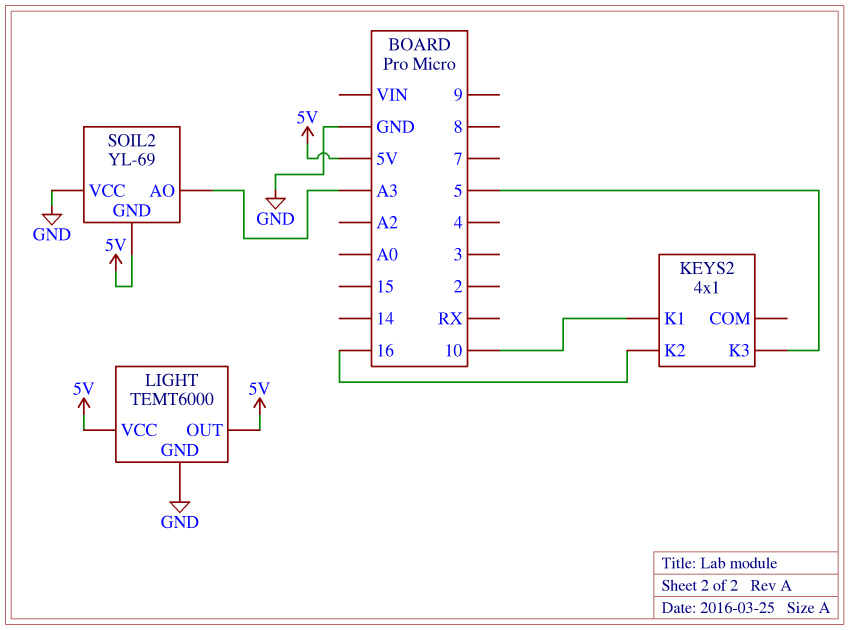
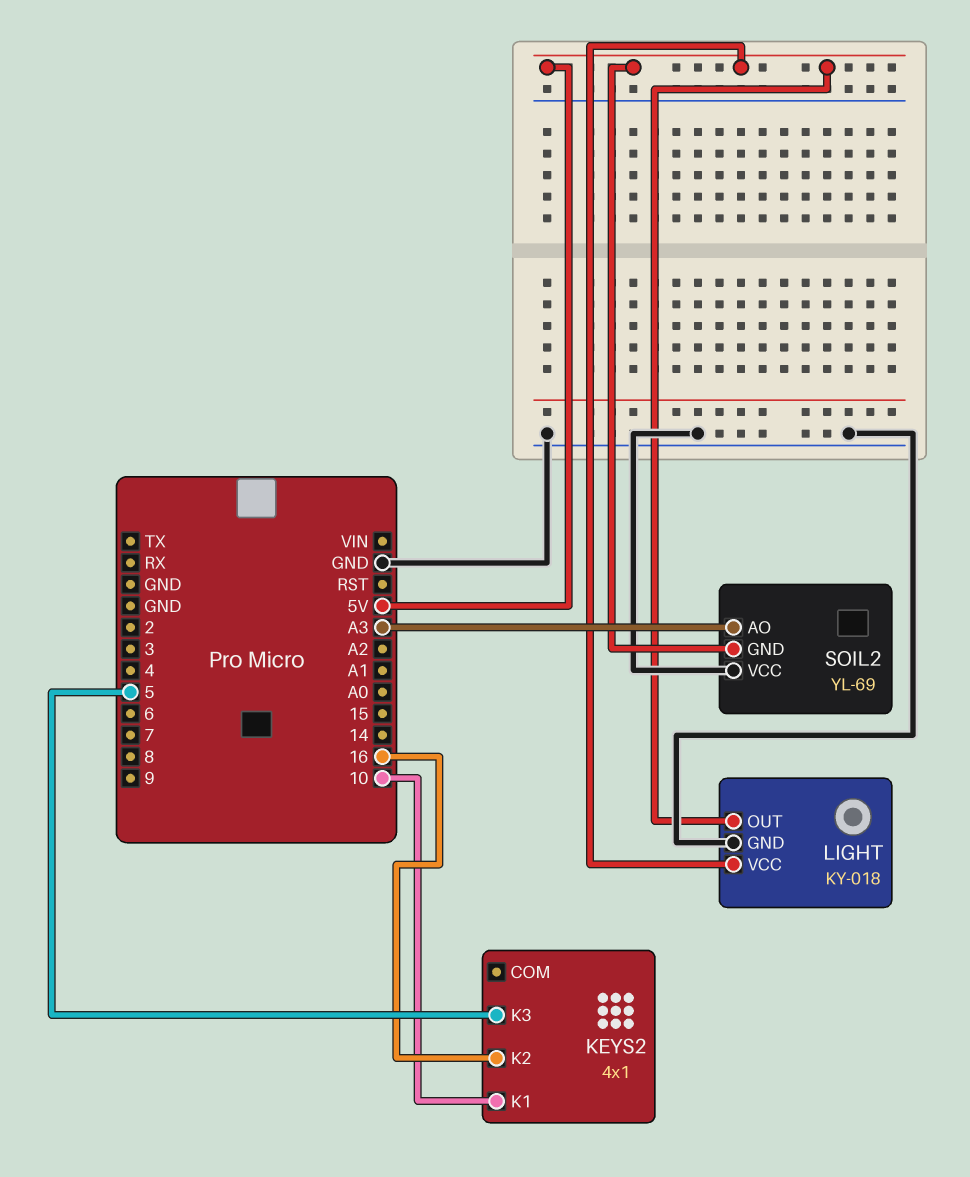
LIGHT: TEMT6000 -> KY-018

